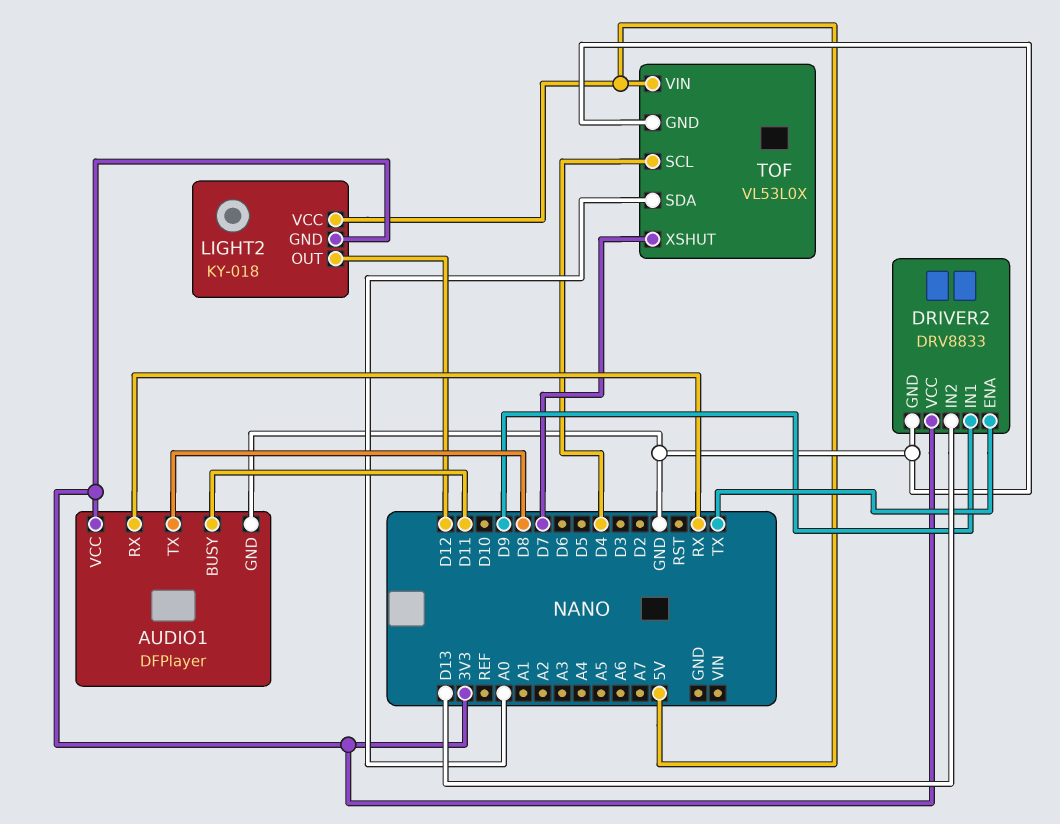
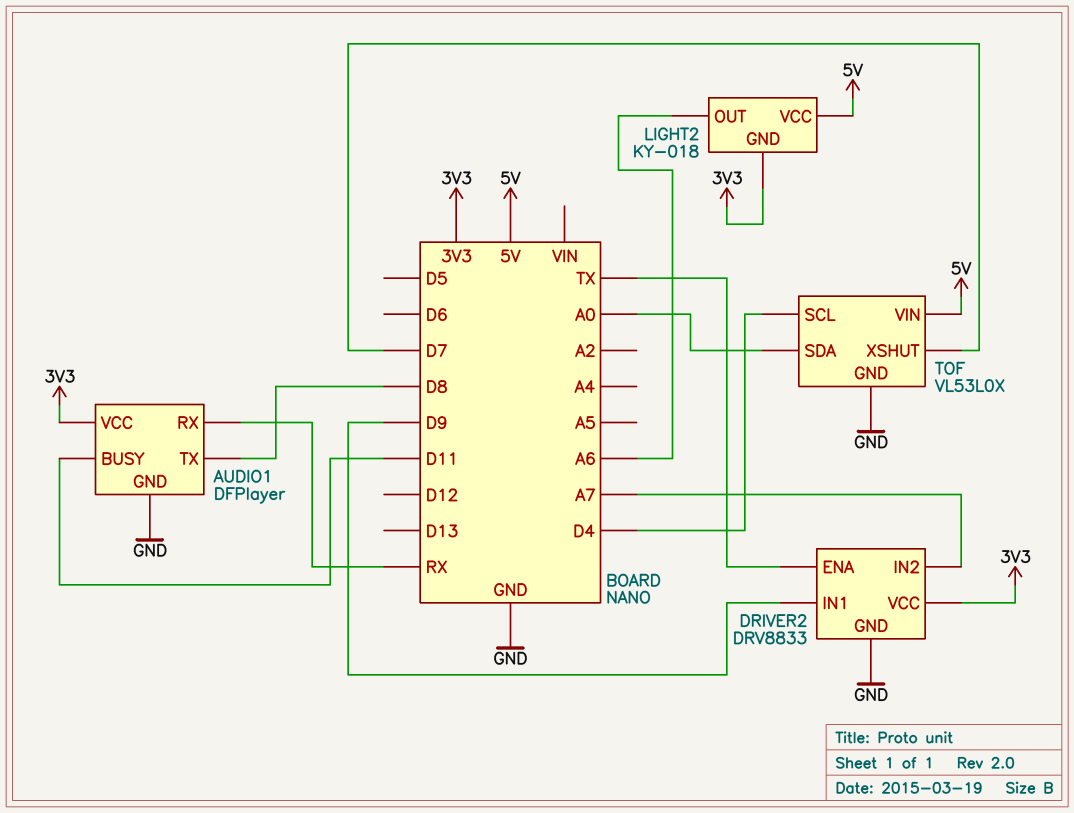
DRIVER2 pin IN2: D13 -> A7
LIGHT2 pin OUT: D12 -> A6

